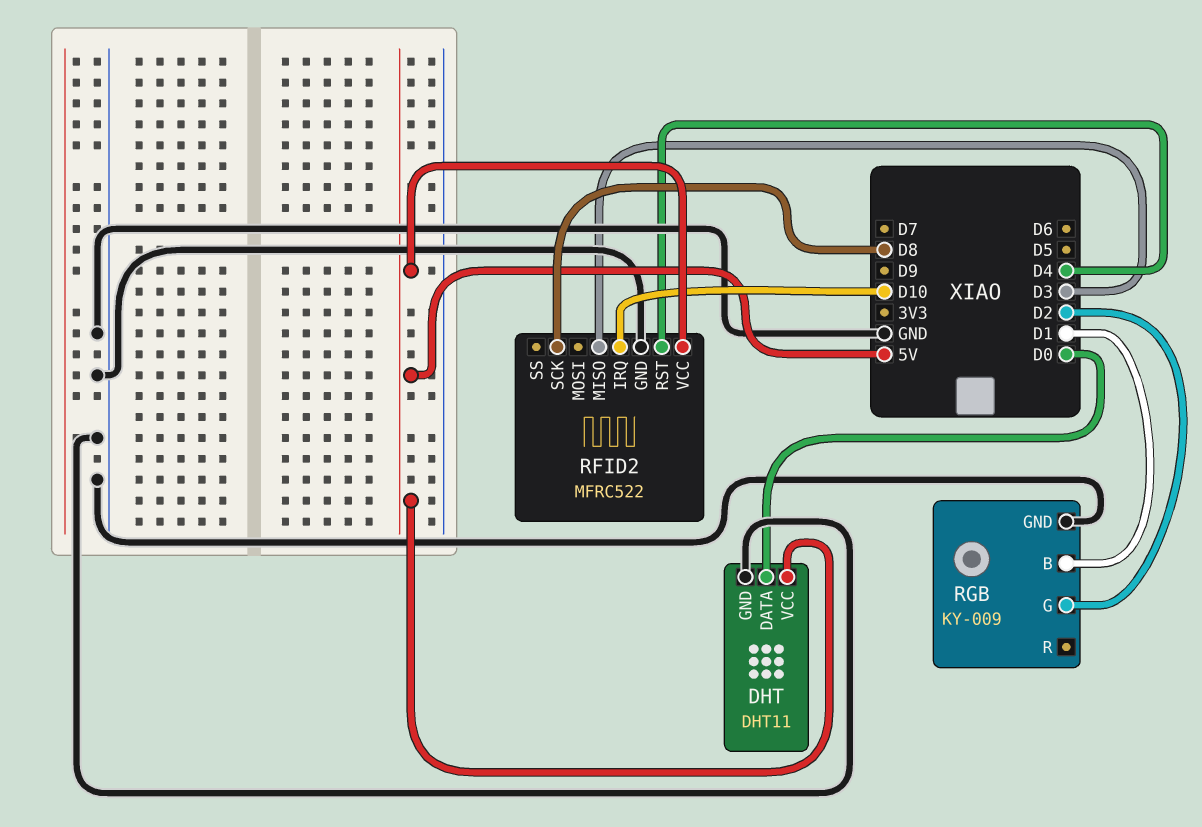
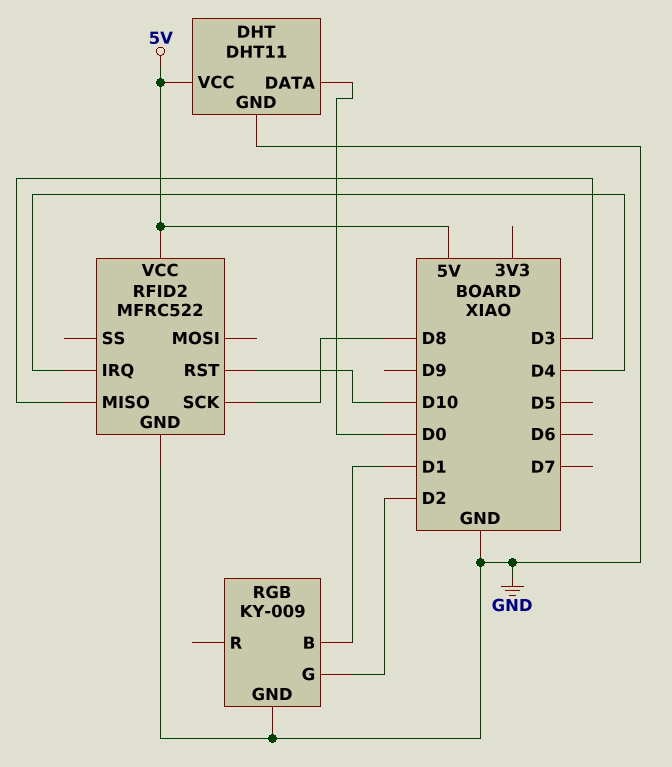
RFID2 pin IRQ: D10 -> D4
RFID2 pin RST: D4 -> D10

